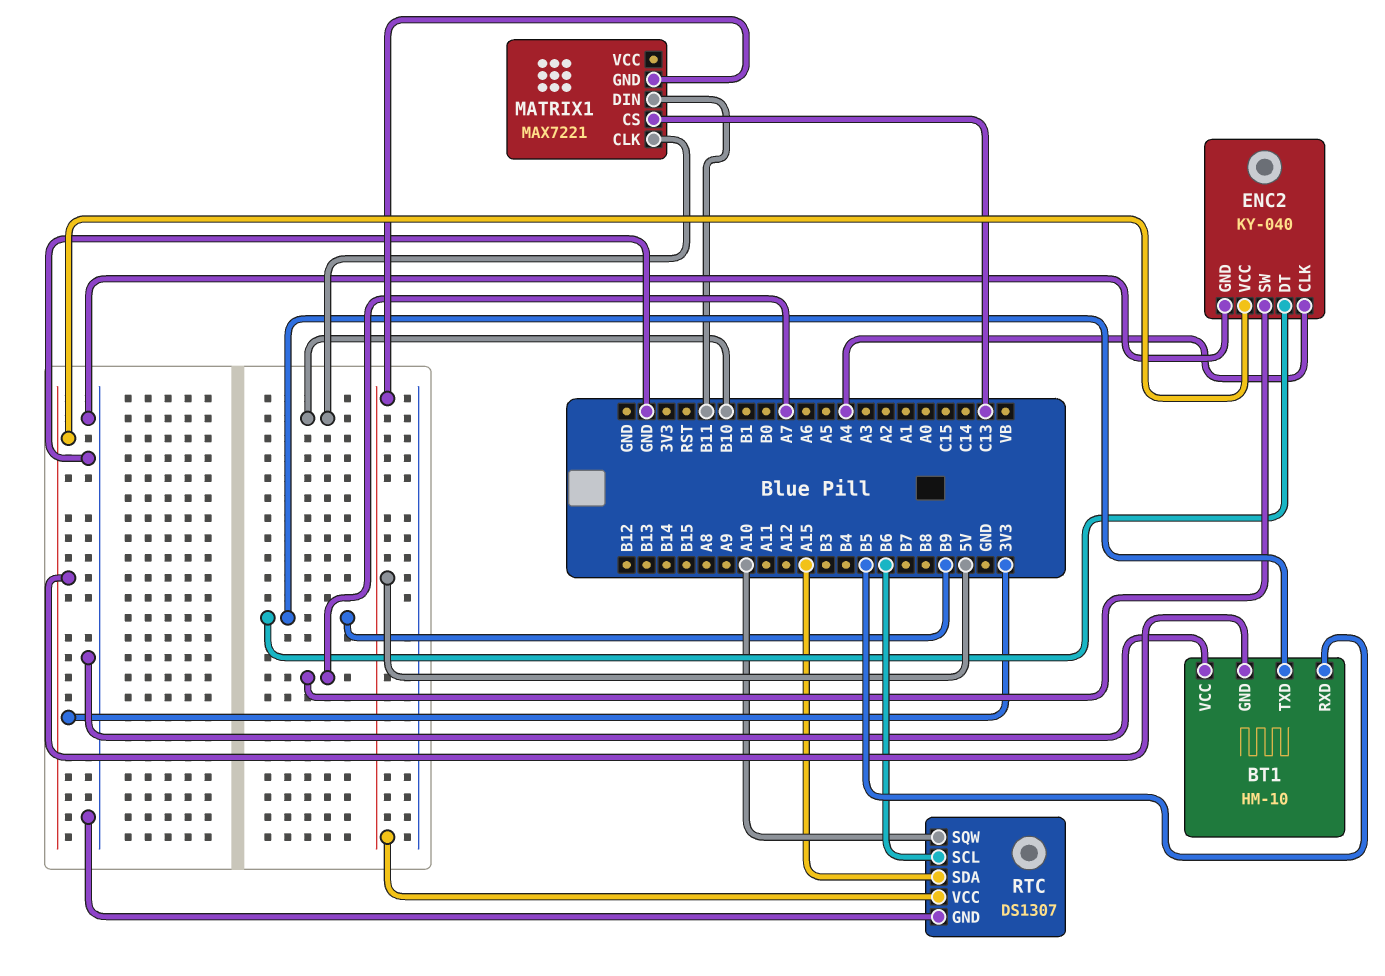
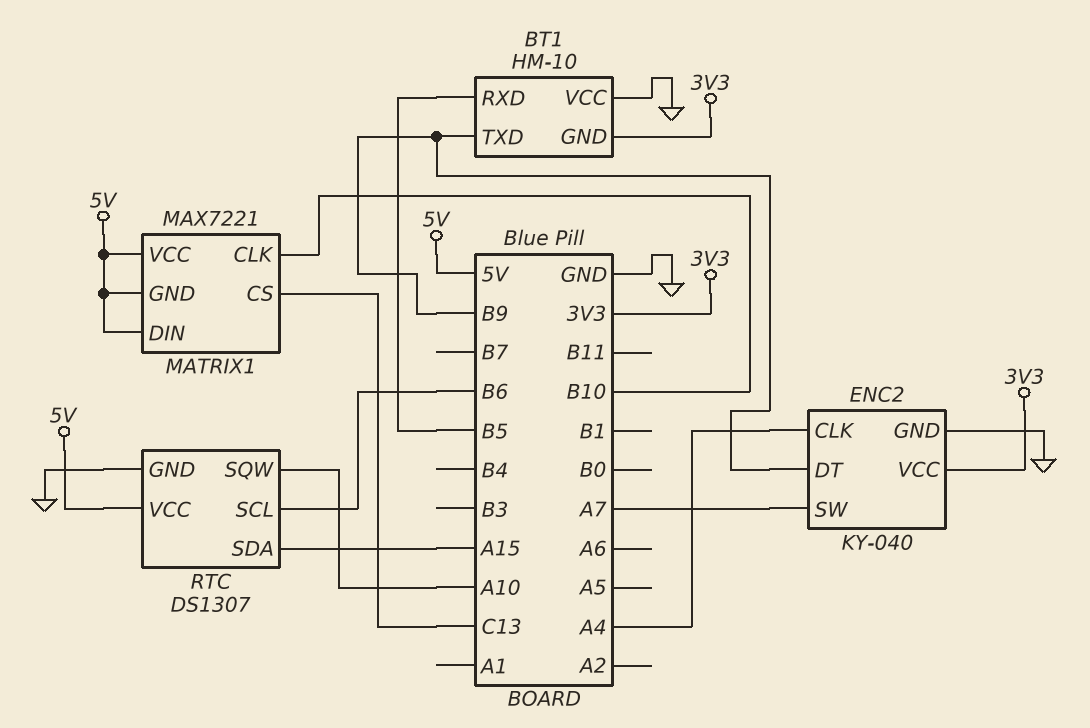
MATRIX1 pin DIN: B11 -> 5V
MATRIX1 pin VCC: none -> 5V

